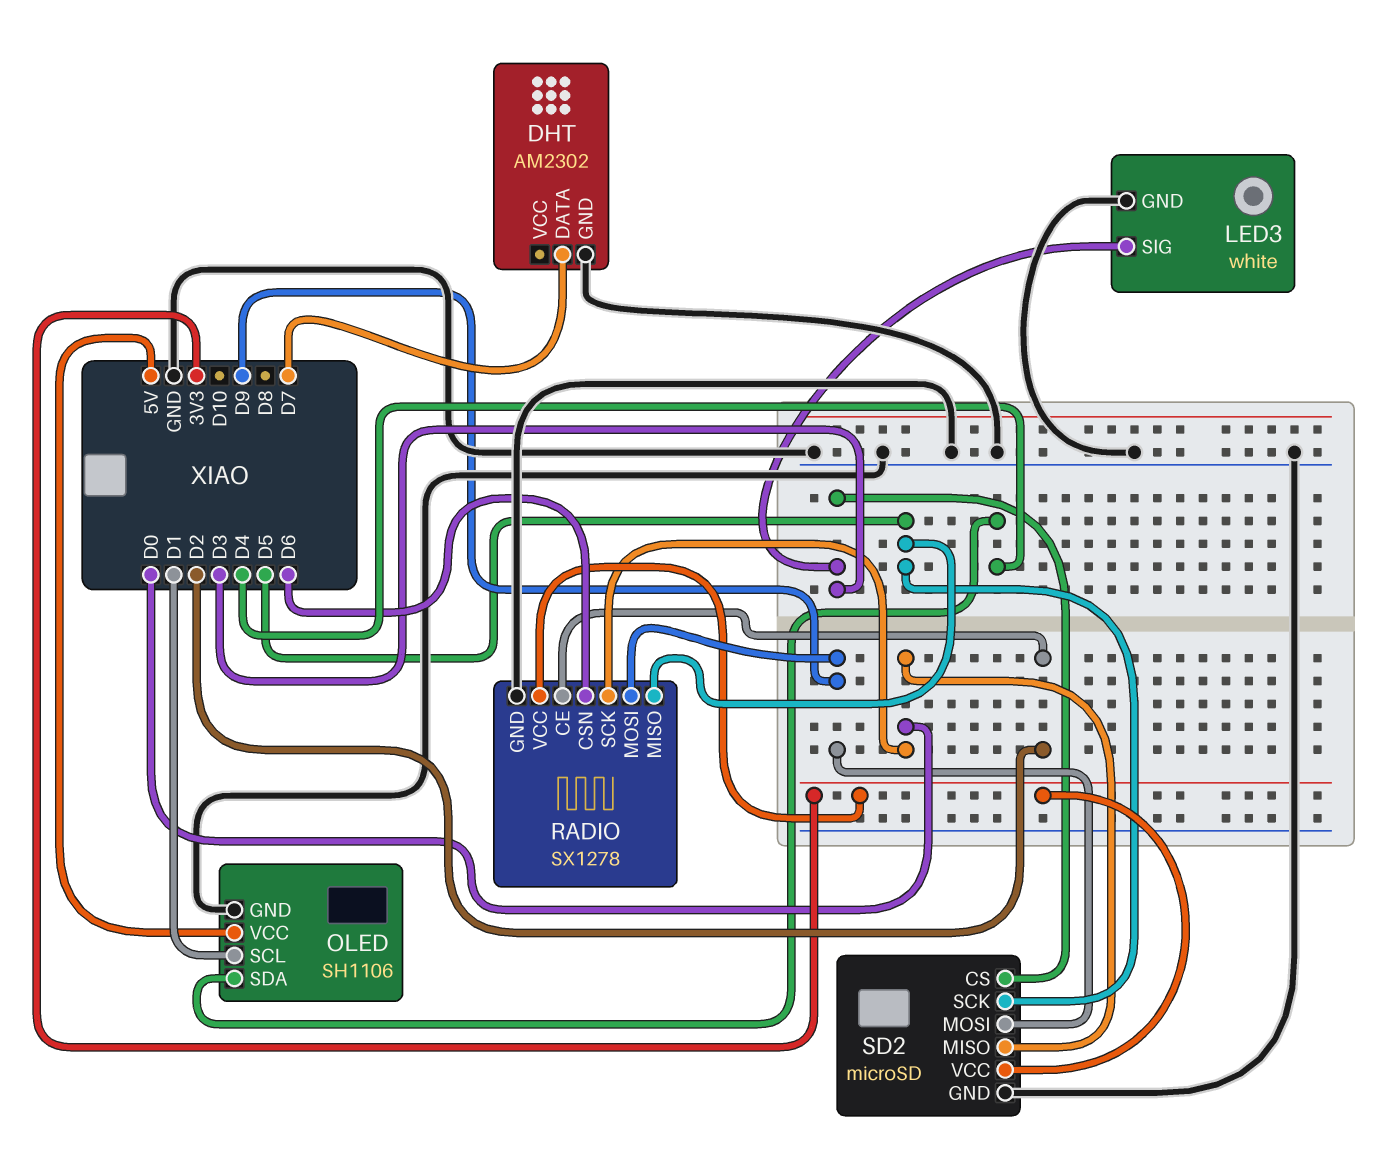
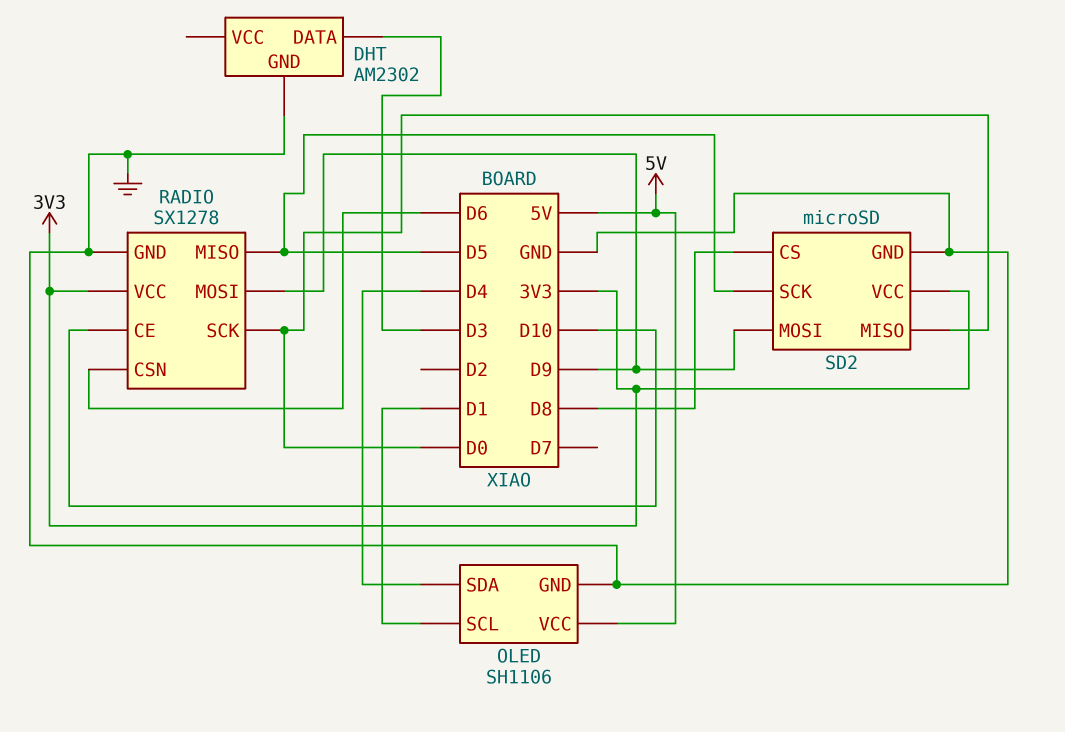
DHT pin DATA: D7 -> D3
LED3: white -> none
LED3 pin GND: GND -> none
LED3 pin SIG: D3 -> none
RADIO pin CE: D2 -> D10
SD2 pin CS: D3 -> D8

